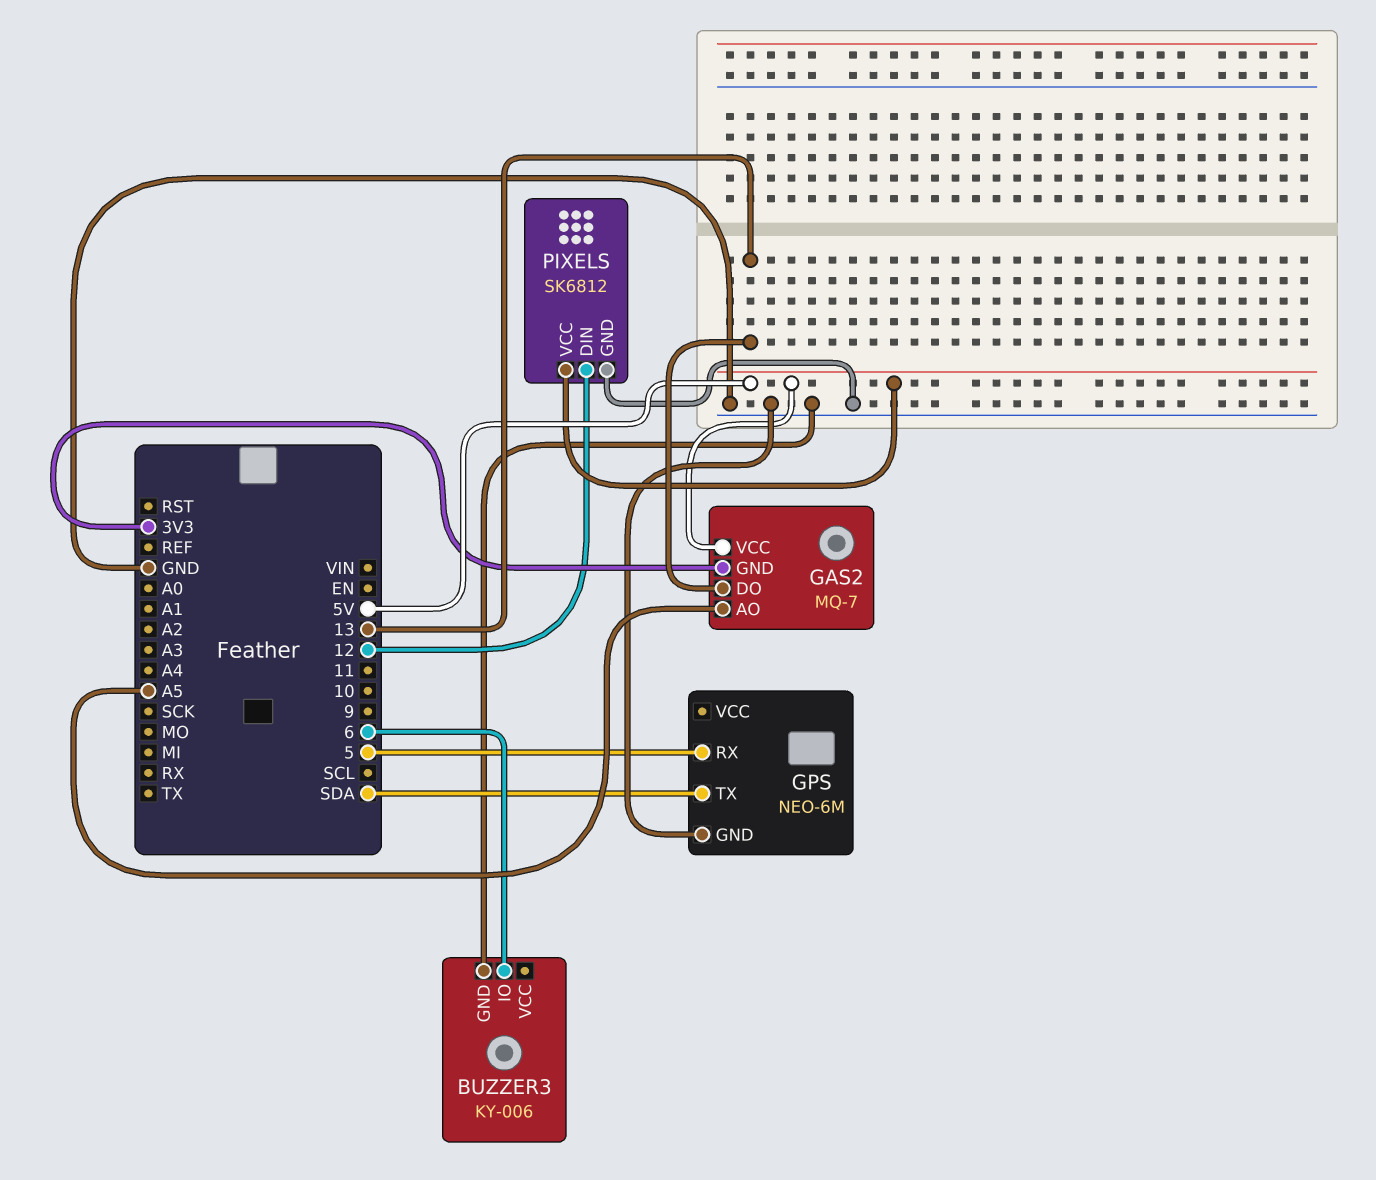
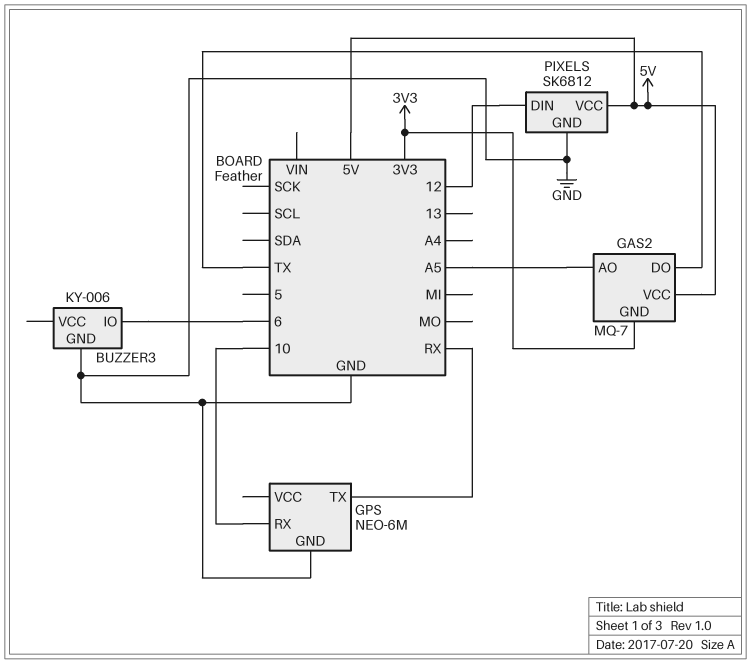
GAS2 pin DO: 13 -> TX
GPS pin RX: 5 -> 10
GPS pin TX: SDA -> RX

